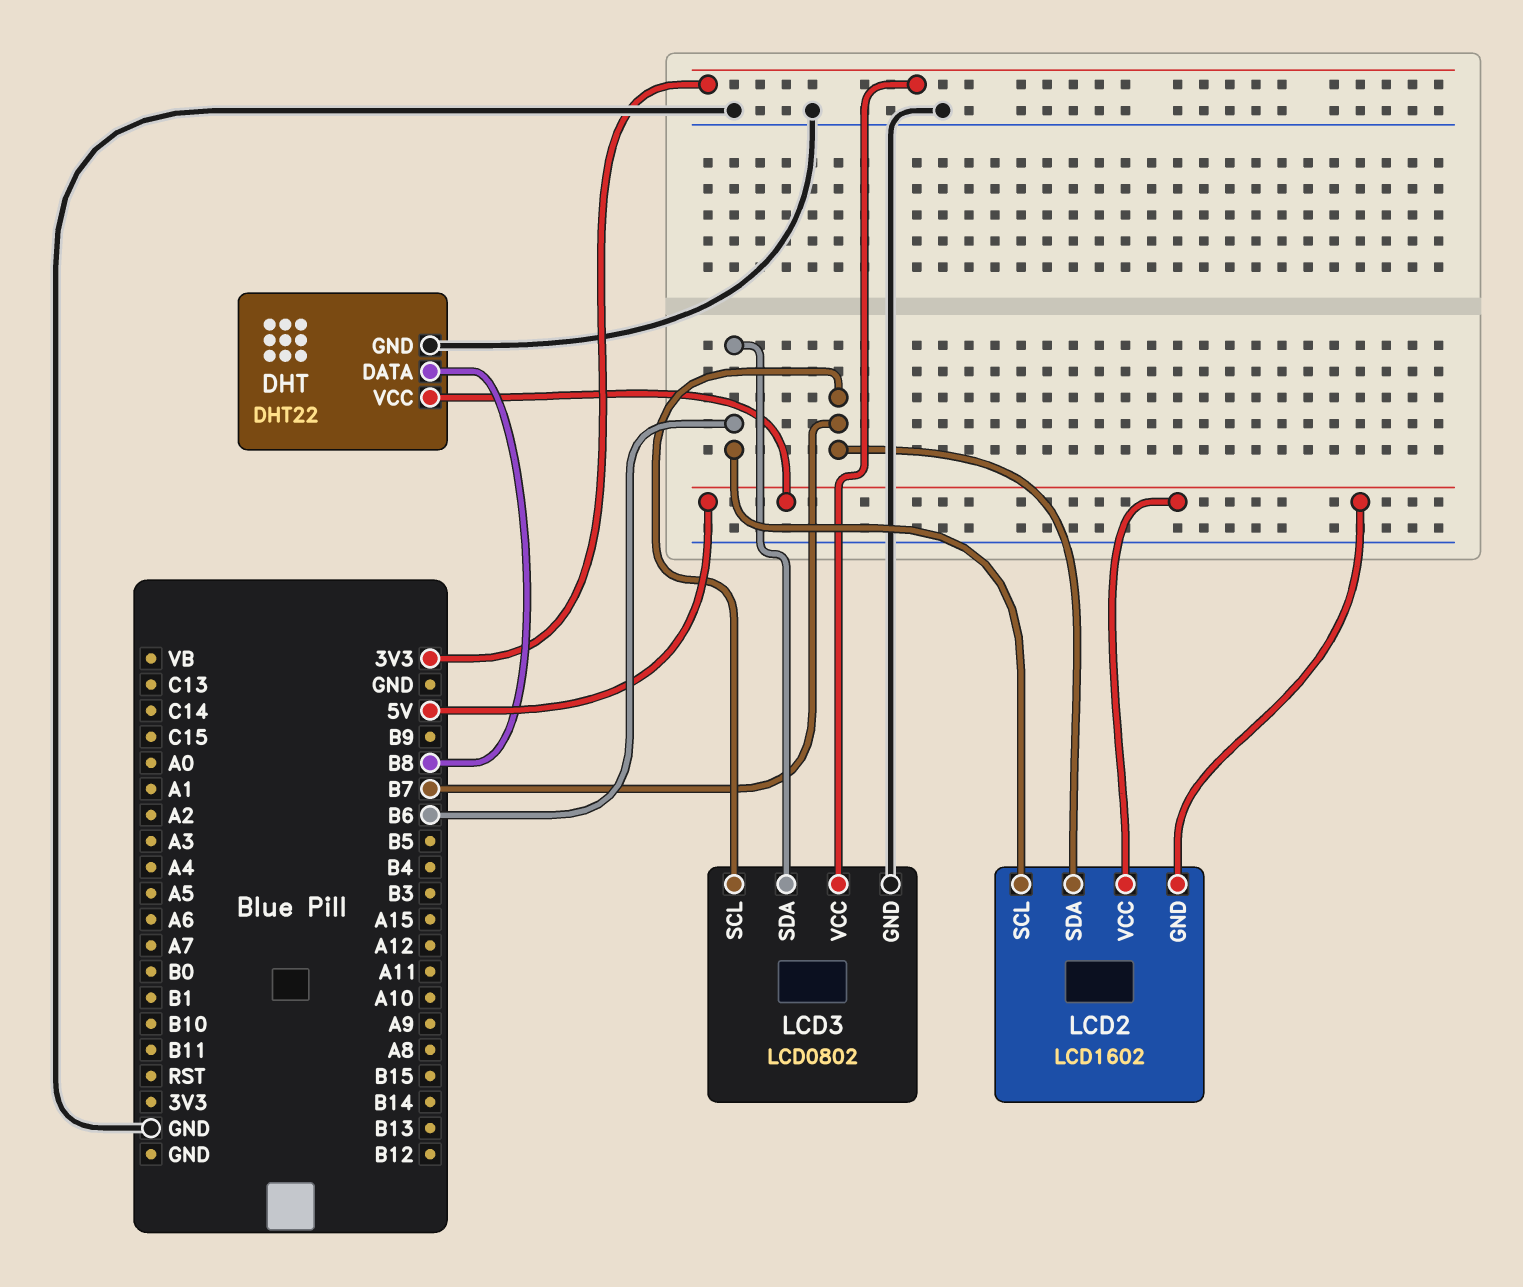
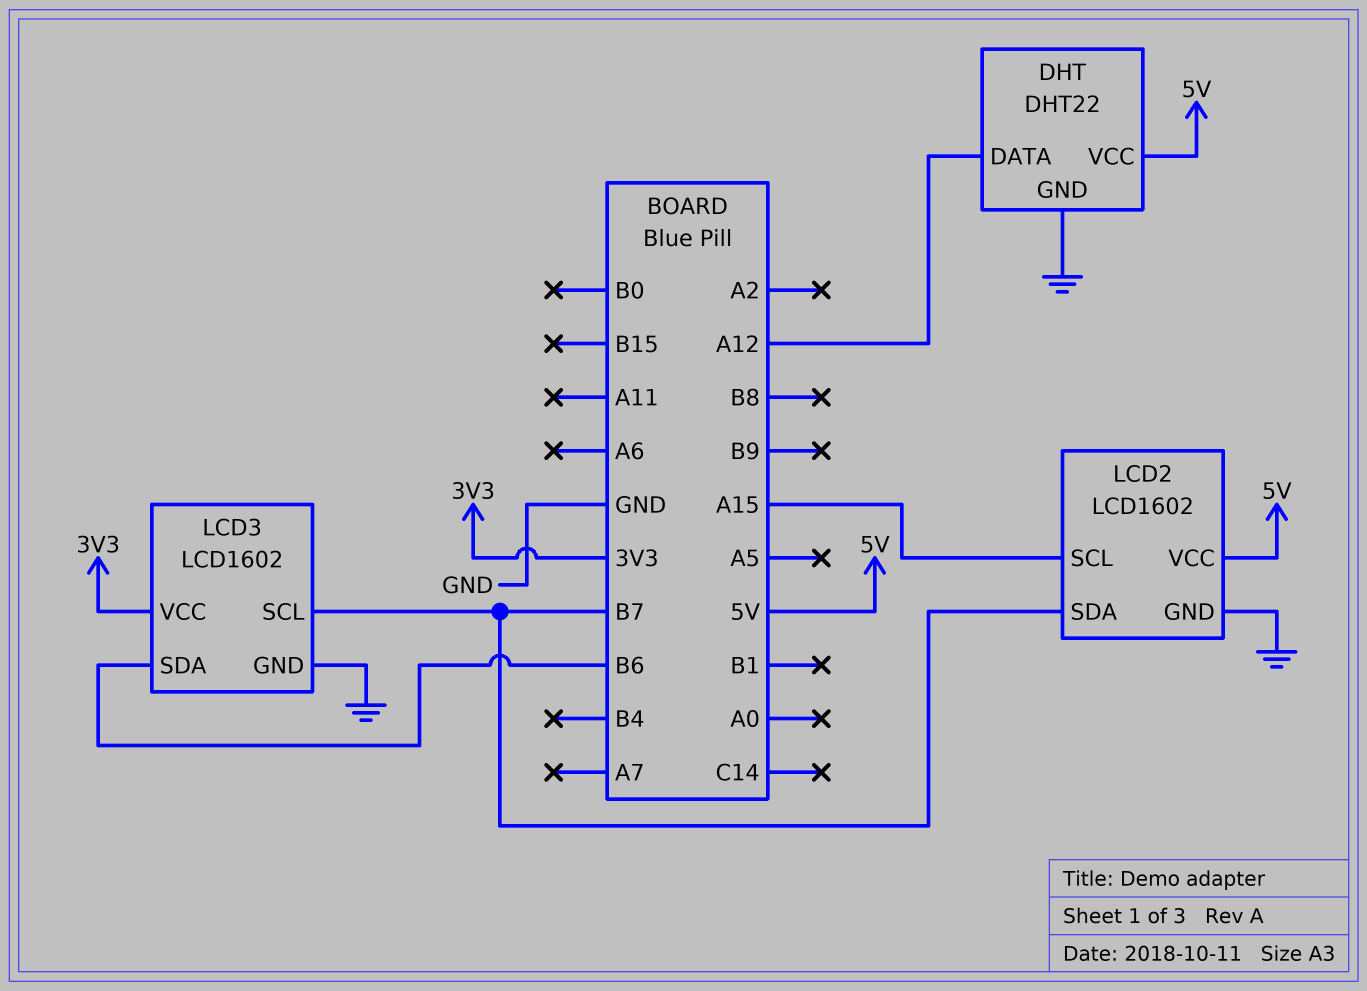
DHT pin DATA: B8 -> A12
LCD2 pin GND: 5V -> GND
LCD2 pin SCL: B6 -> A15
LCD3: LCD0802 -> LCD1602

